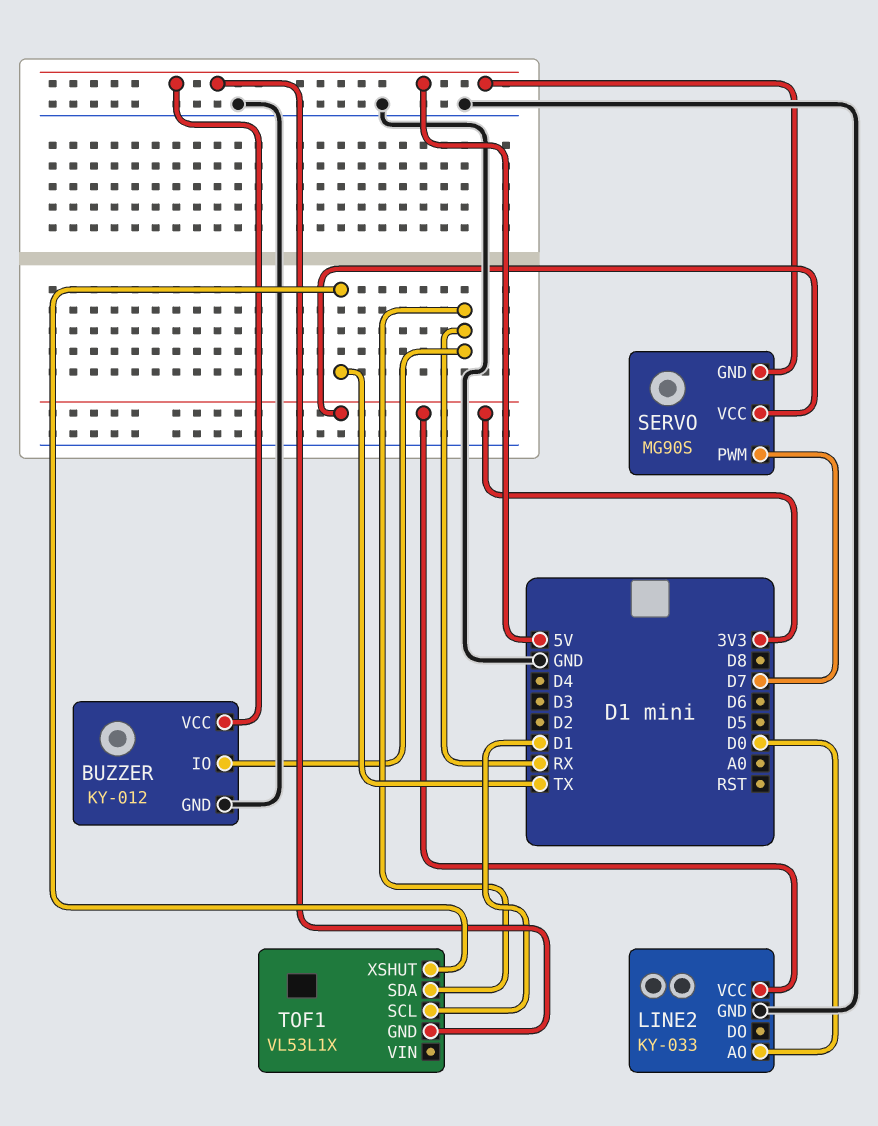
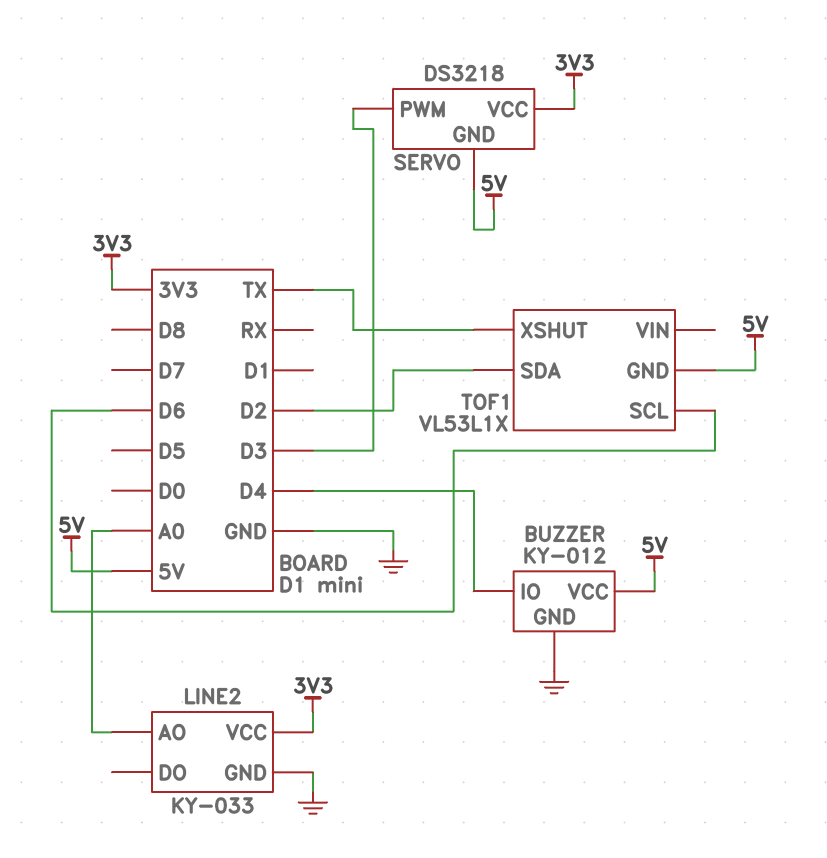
BUZZER pin IO: RX -> D4
LINE2 pin AO: D0 -> A0
SERVO: MG90S -> DS3218
SERVO pin PWM: D7 -> D3
TOF1 pin SCL: D1 -> D6
TOF1 pin SDA: RX -> D2

